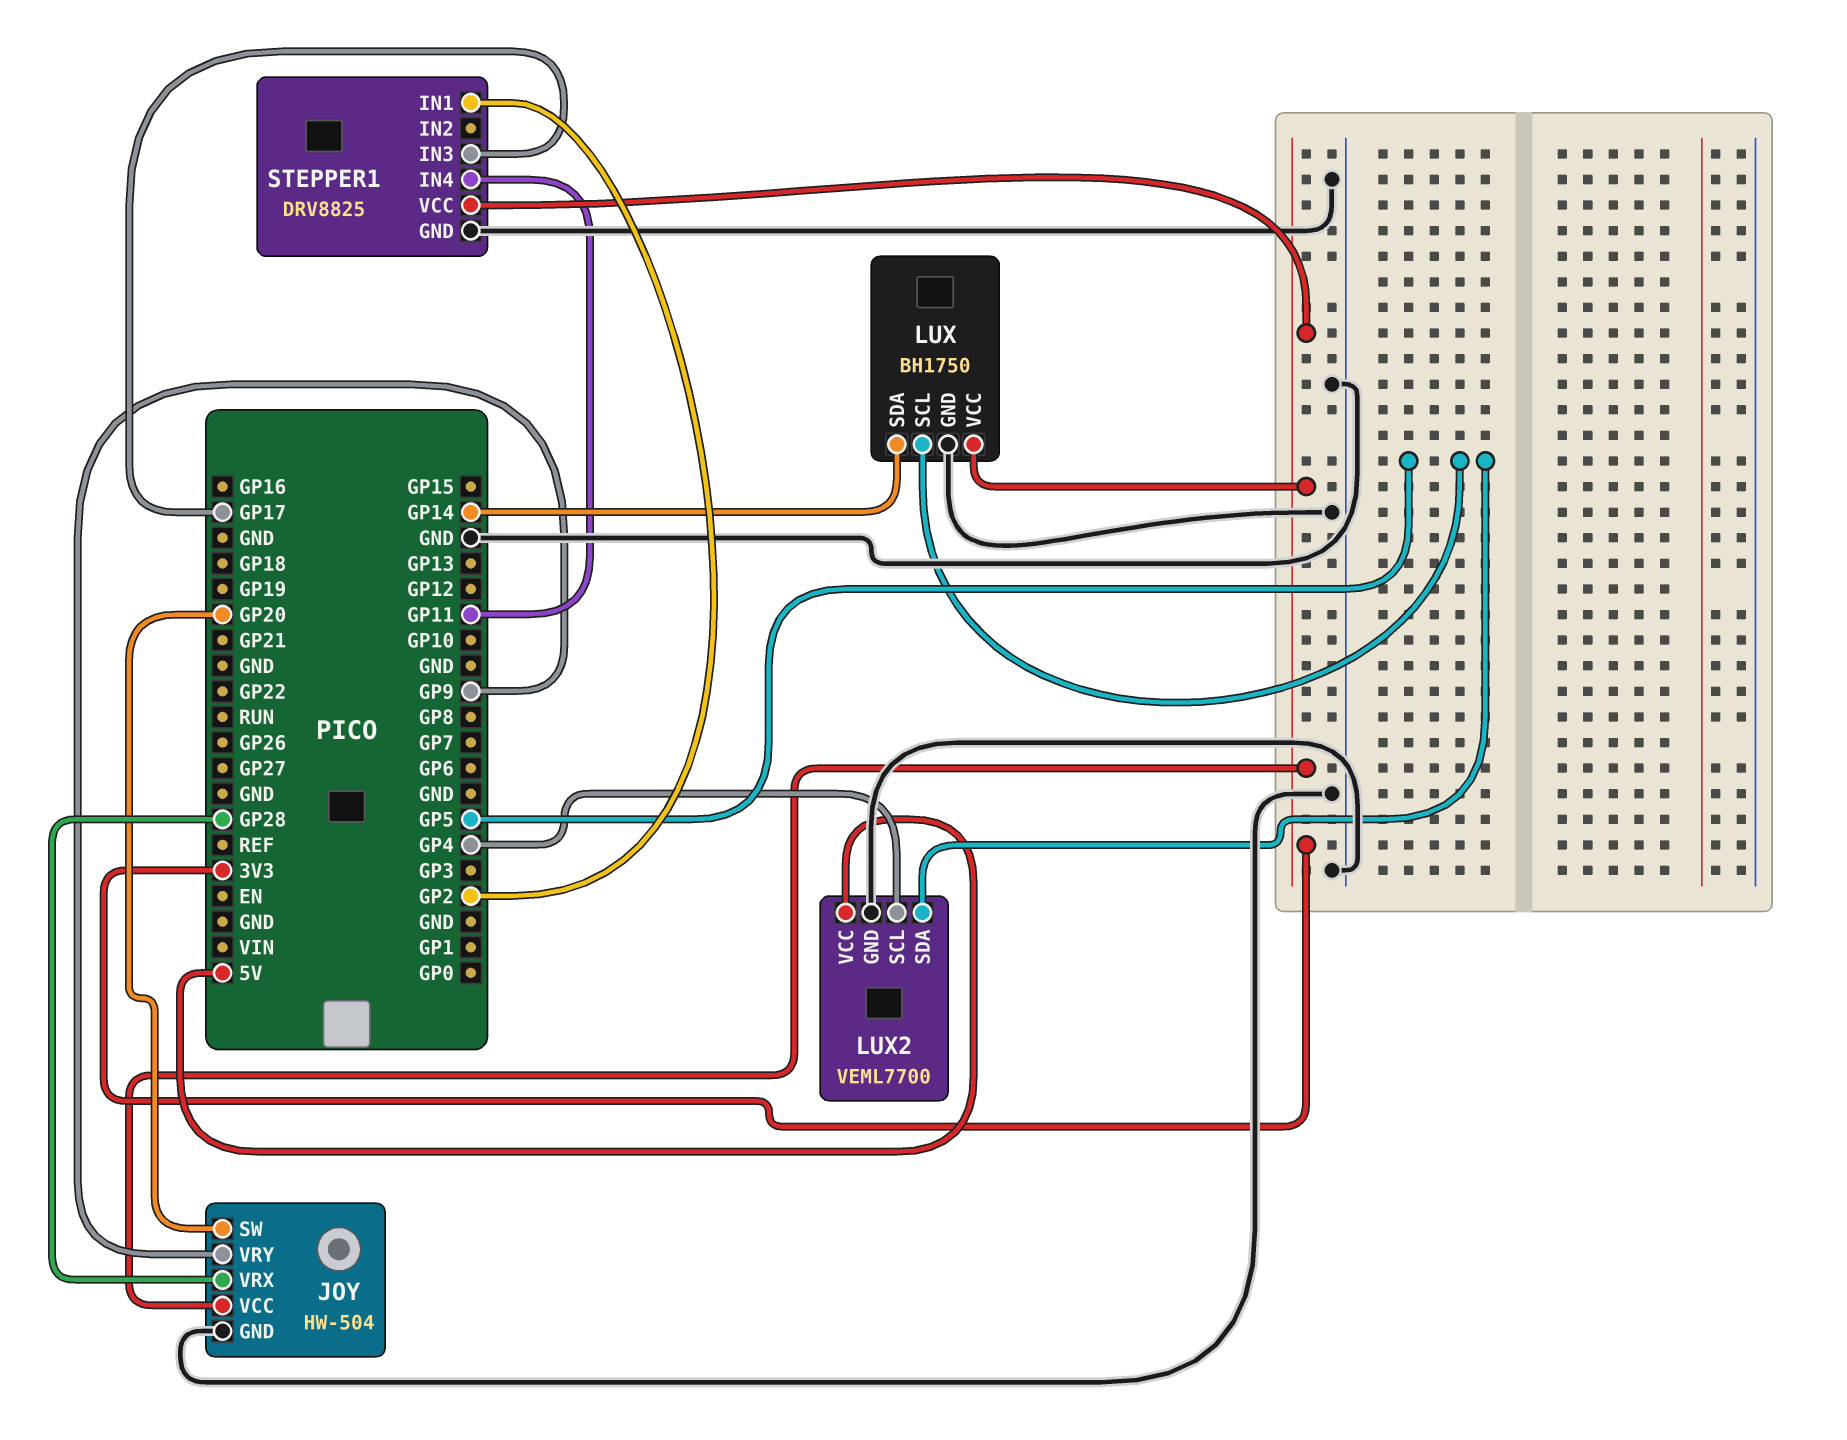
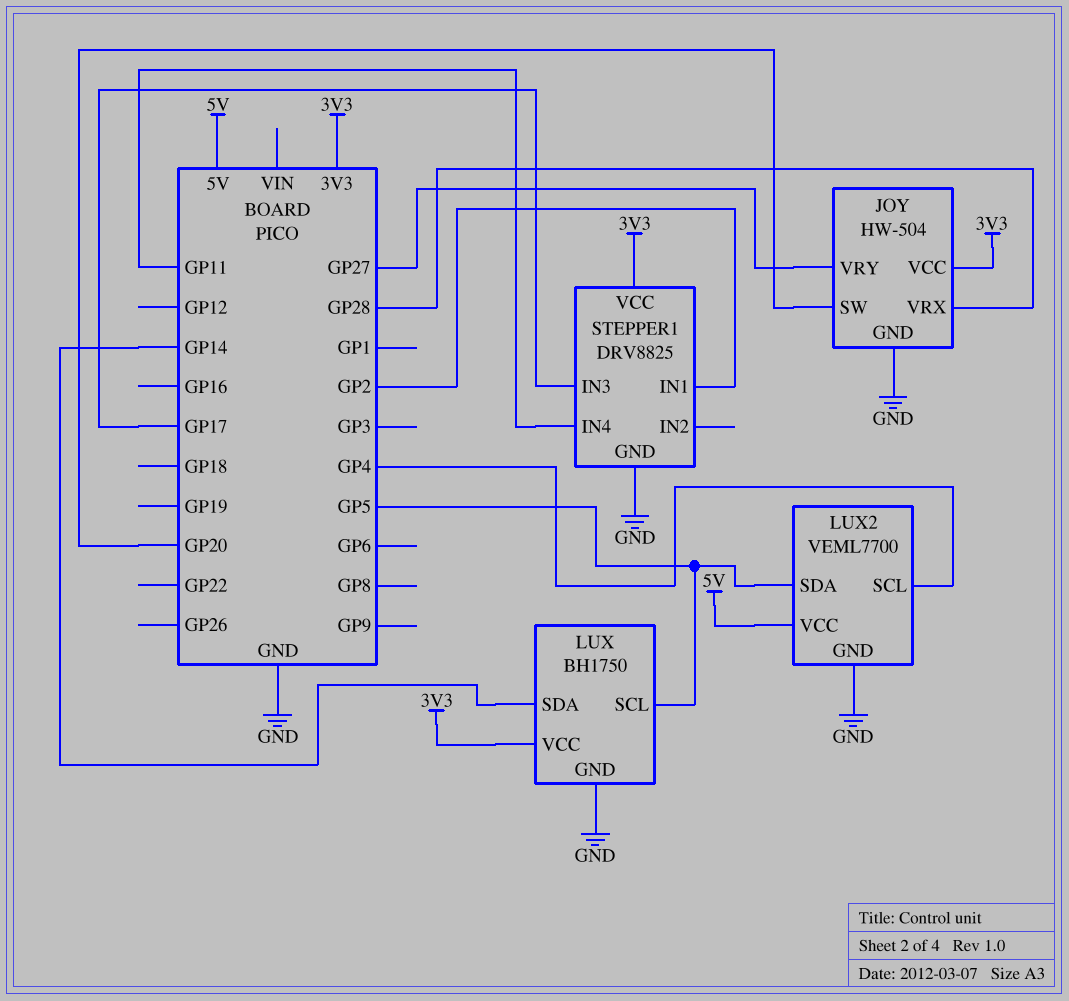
JOY pin VRY: GP9 -> GP27

